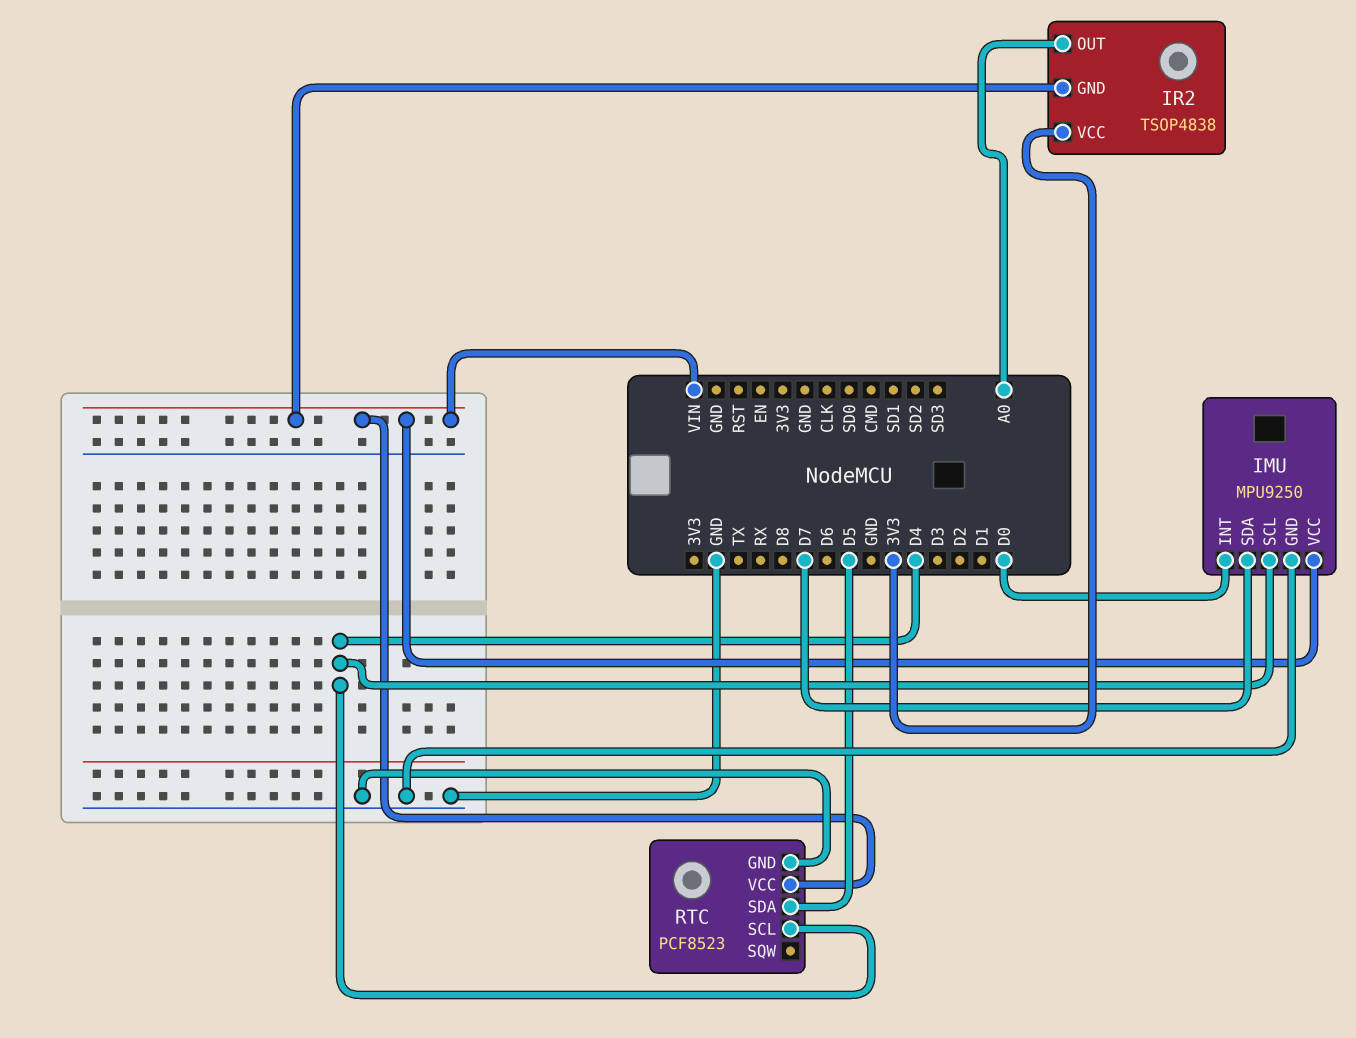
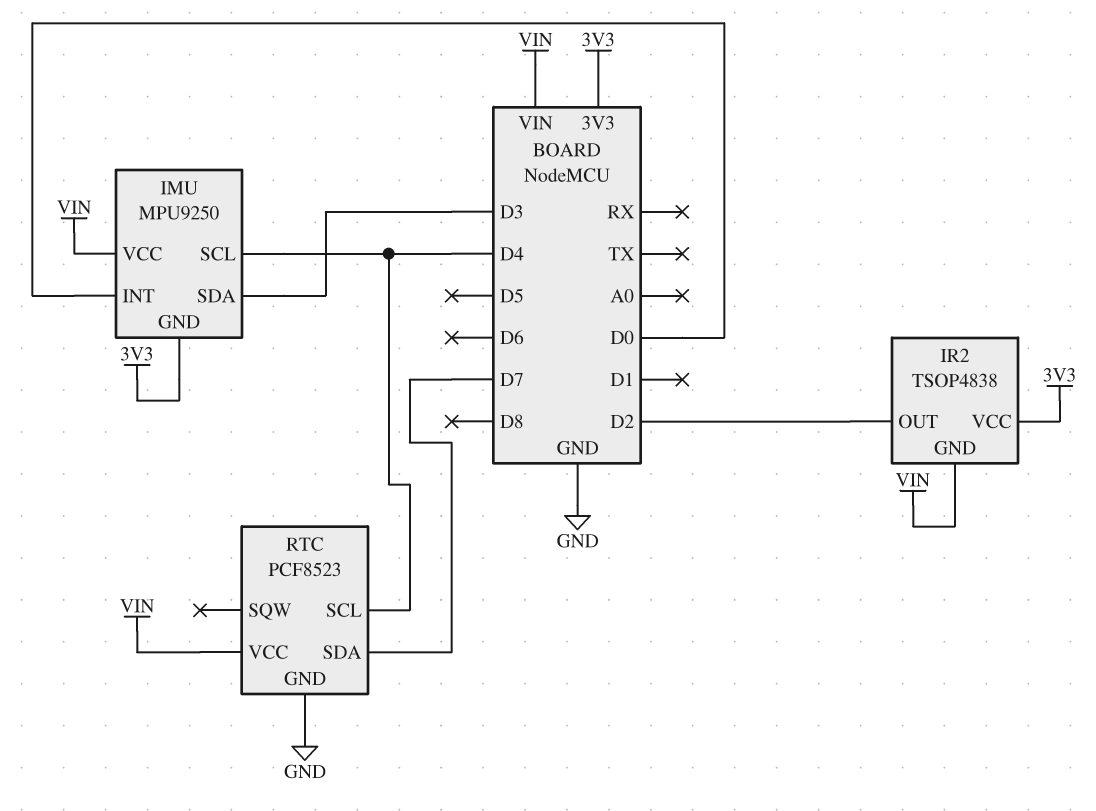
IMU pin GND: GND -> 3V3
IMU pin SDA: D7 -> D3
IR2 pin OUT: A0 -> D2
RTC pin SDA: D5 -> D7

